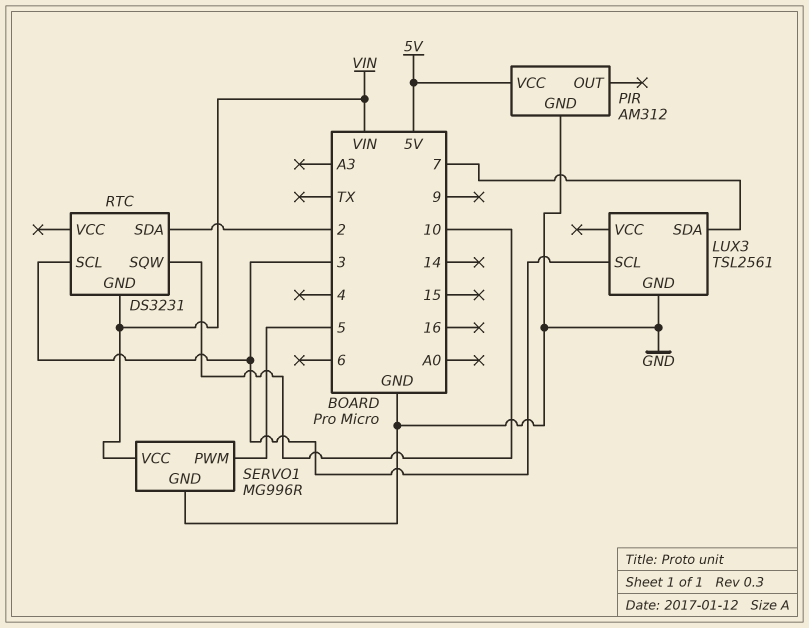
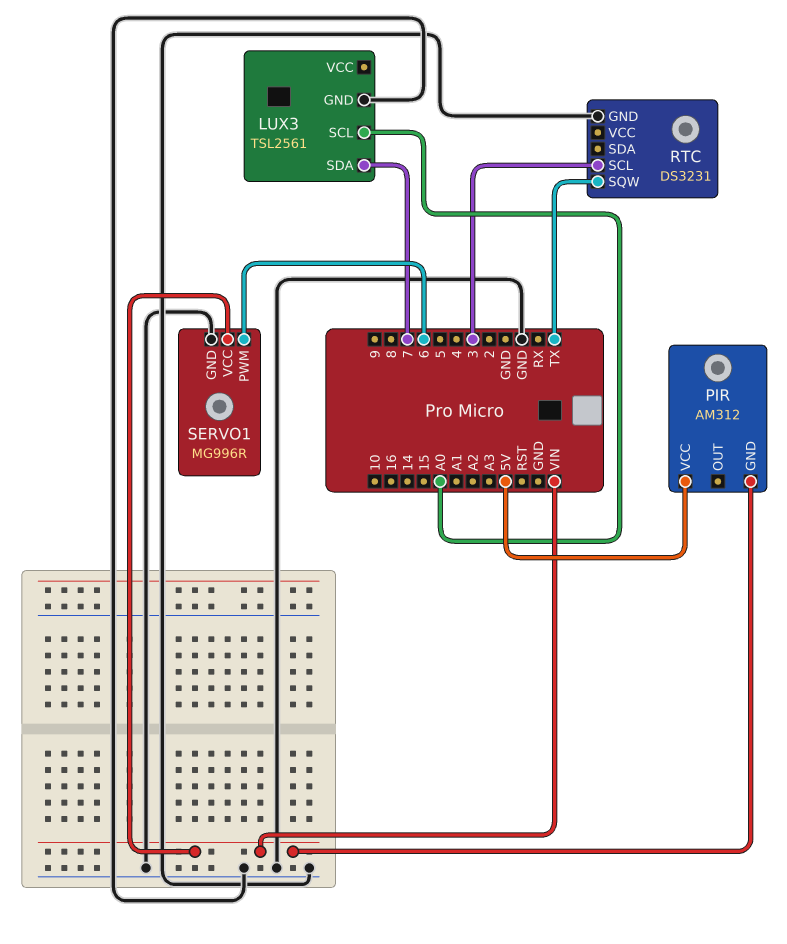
LUX3 pin SCL: 3 -> A0
PIR pin GND: GND -> VIN
RTC pin GND: VIN -> GND
RTC pin SDA: 2 -> none
RTC pin SQW: 10 -> TX
SERVO1 pin PWM: 5 -> 6

